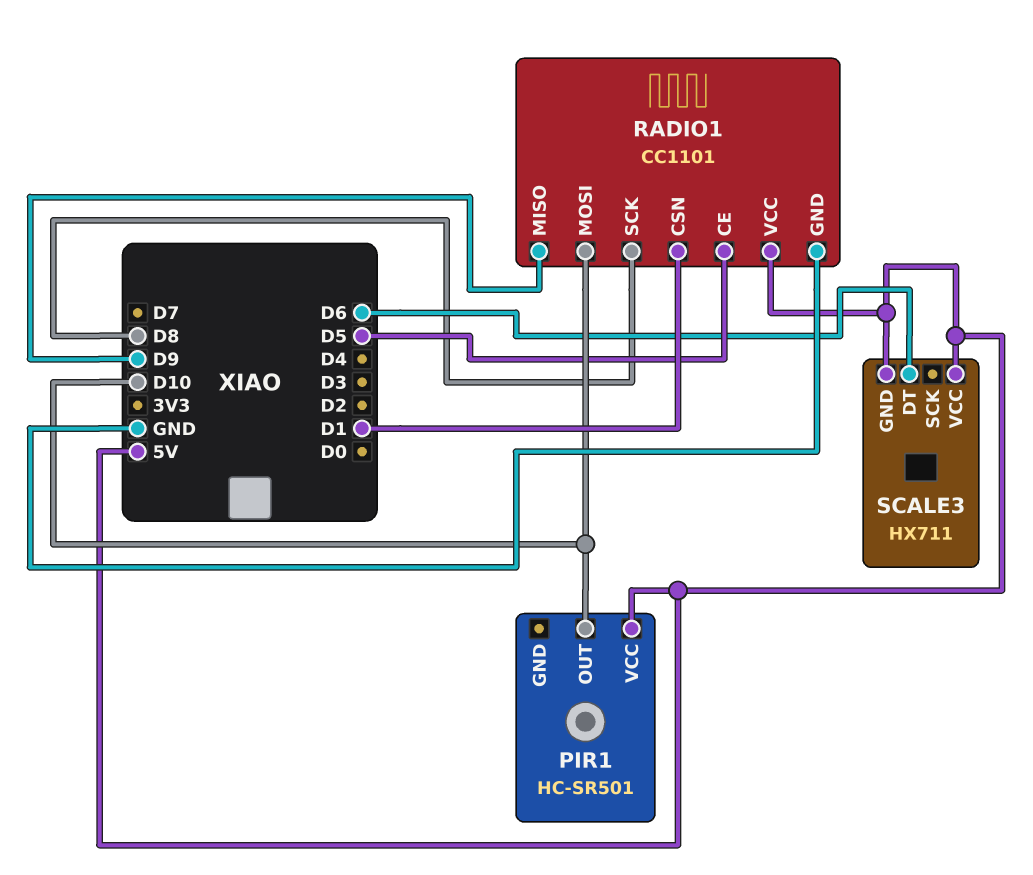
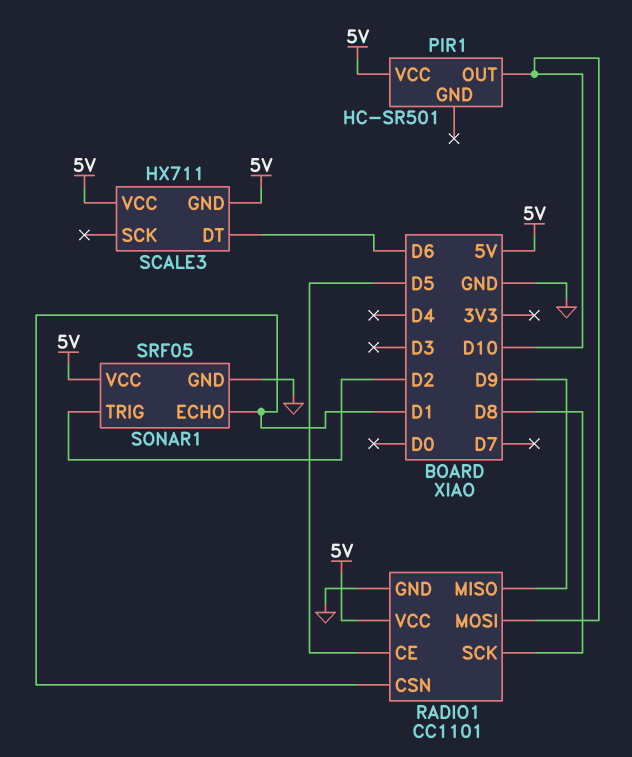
SONAR1: none -> SRF05
SONAR1 pin ECHO: none -> D1
SONAR1 pin GND: none -> GND
SONAR1 pin TRIG: none -> D2
SONAR1 pin VCC: none -> 5V

